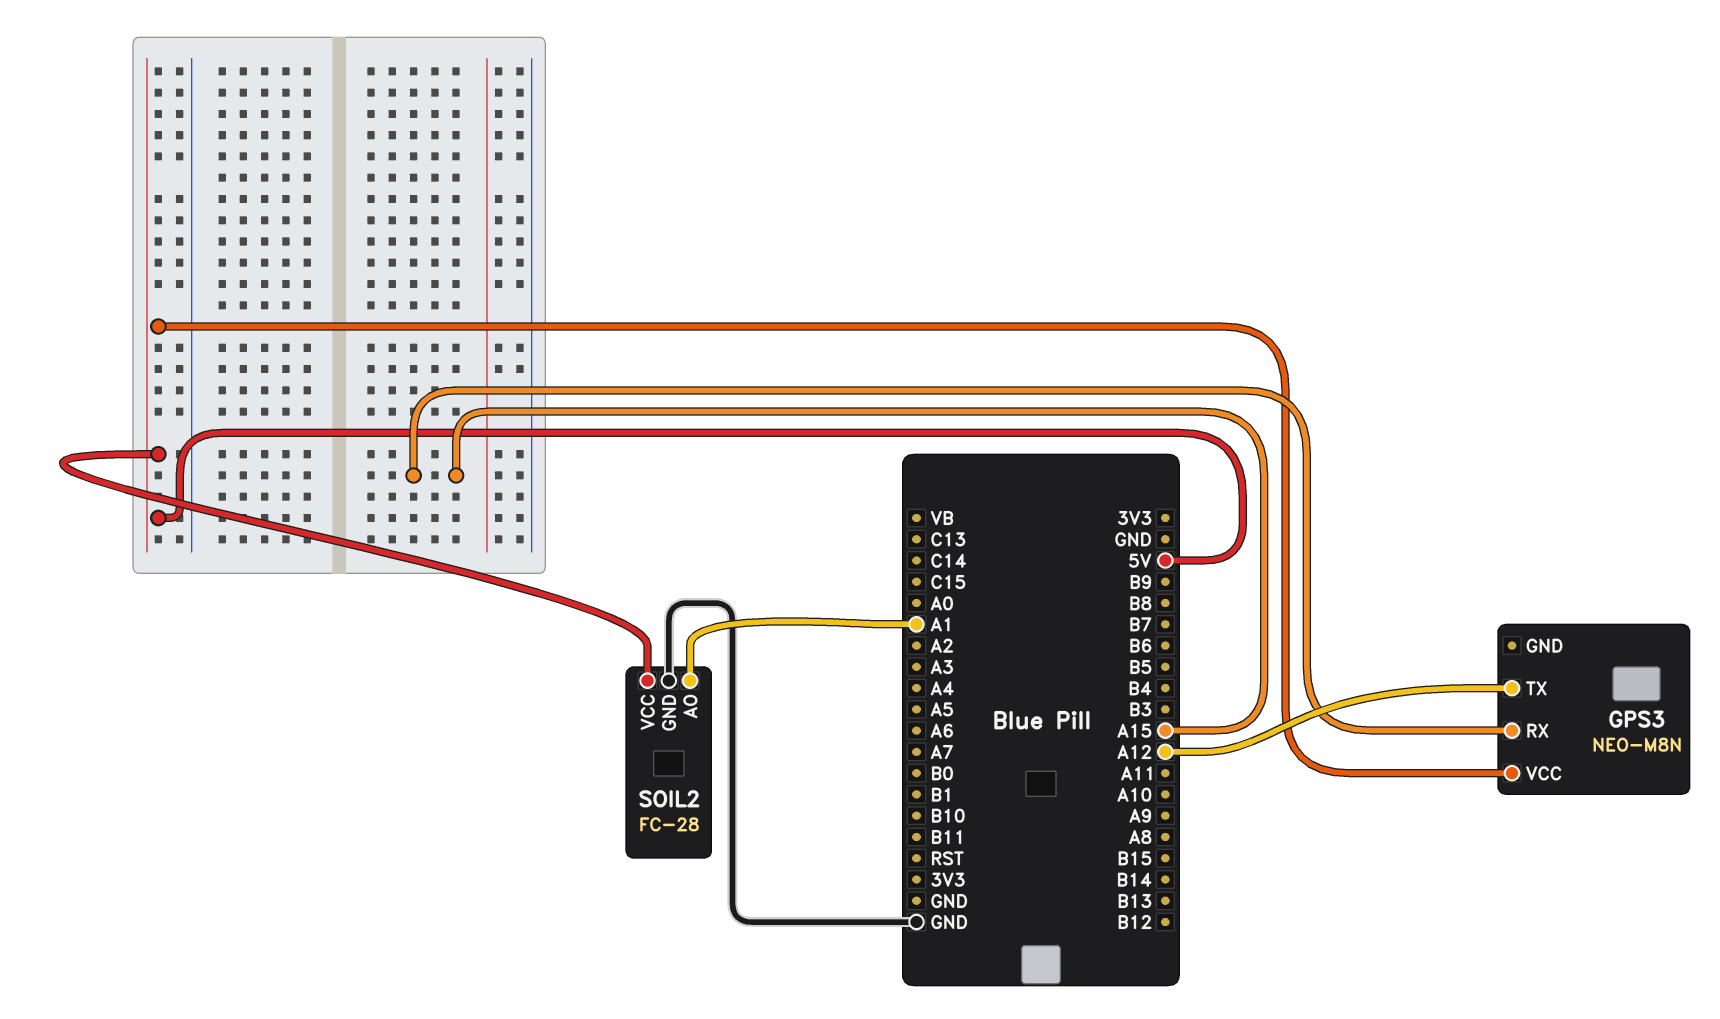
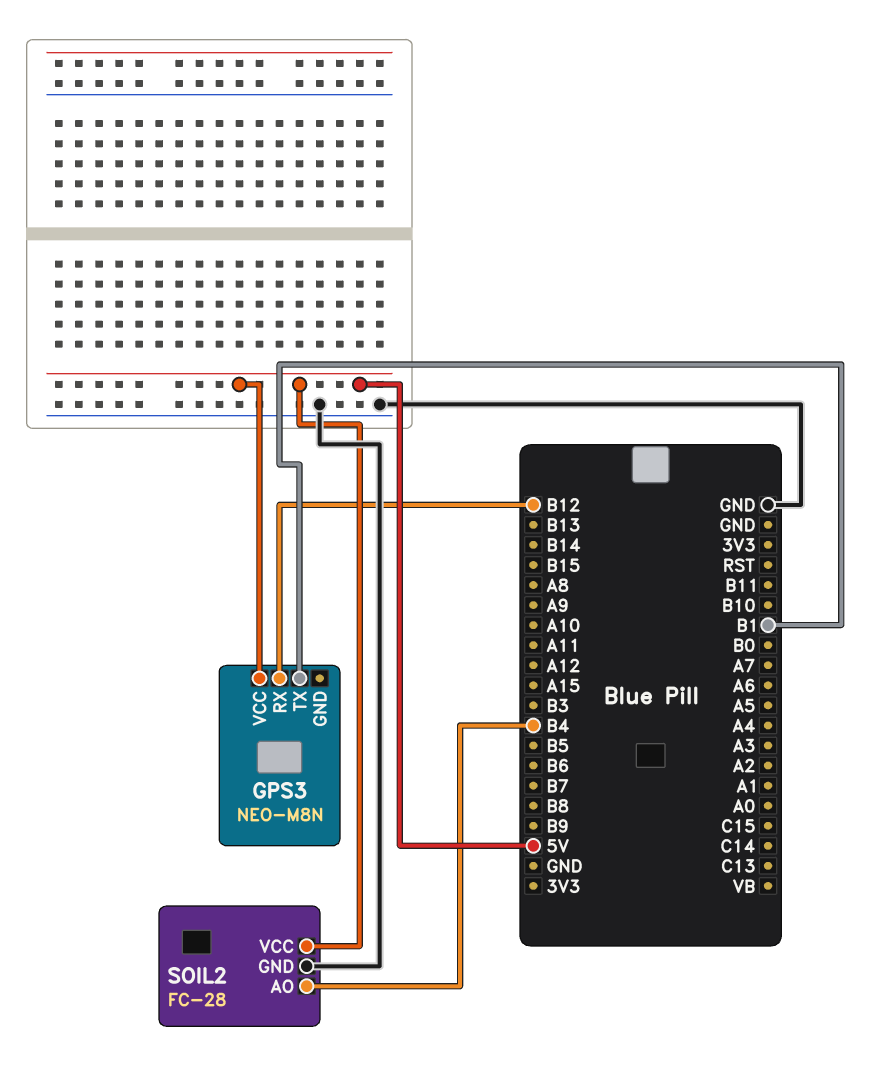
GPS3 pin RX: A15 -> B12
GPS3 pin TX: A12 -> B1
SOIL2 pin AO: A1 -> B4

